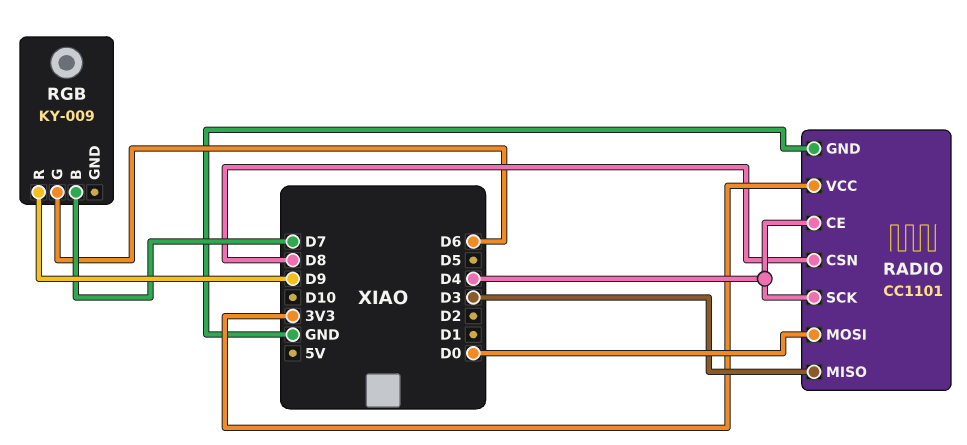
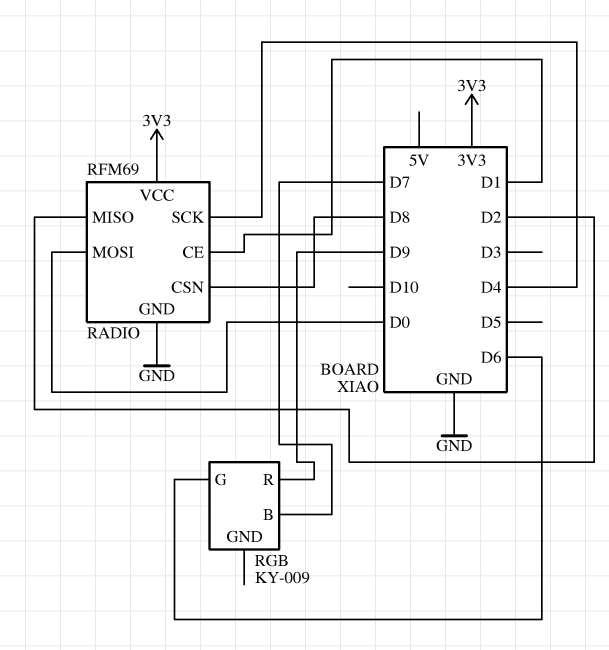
RADIO: CC1101 -> RFM69
RADIO pin CE: D4 -> D1
RADIO pin MISO: D3 -> D2

